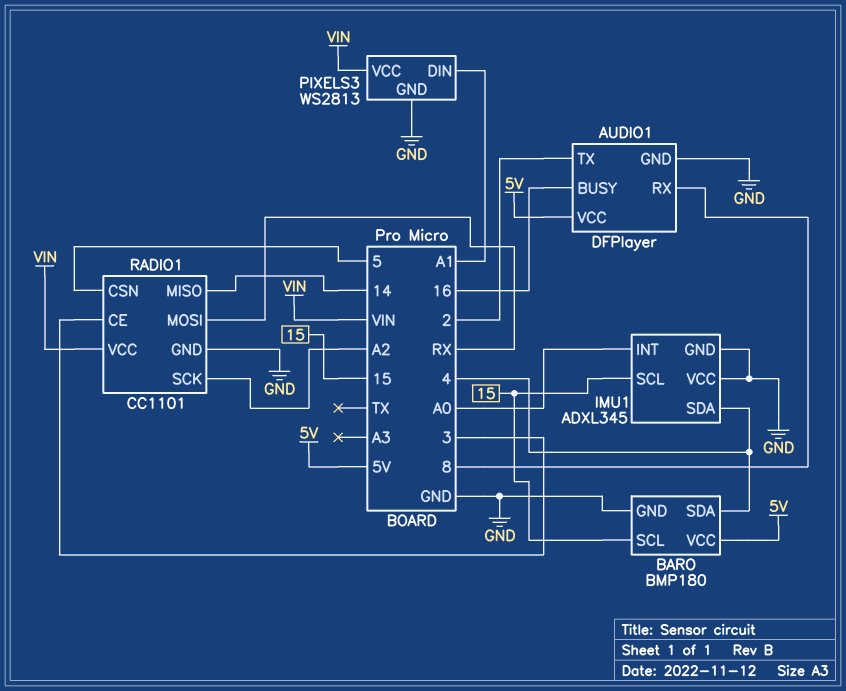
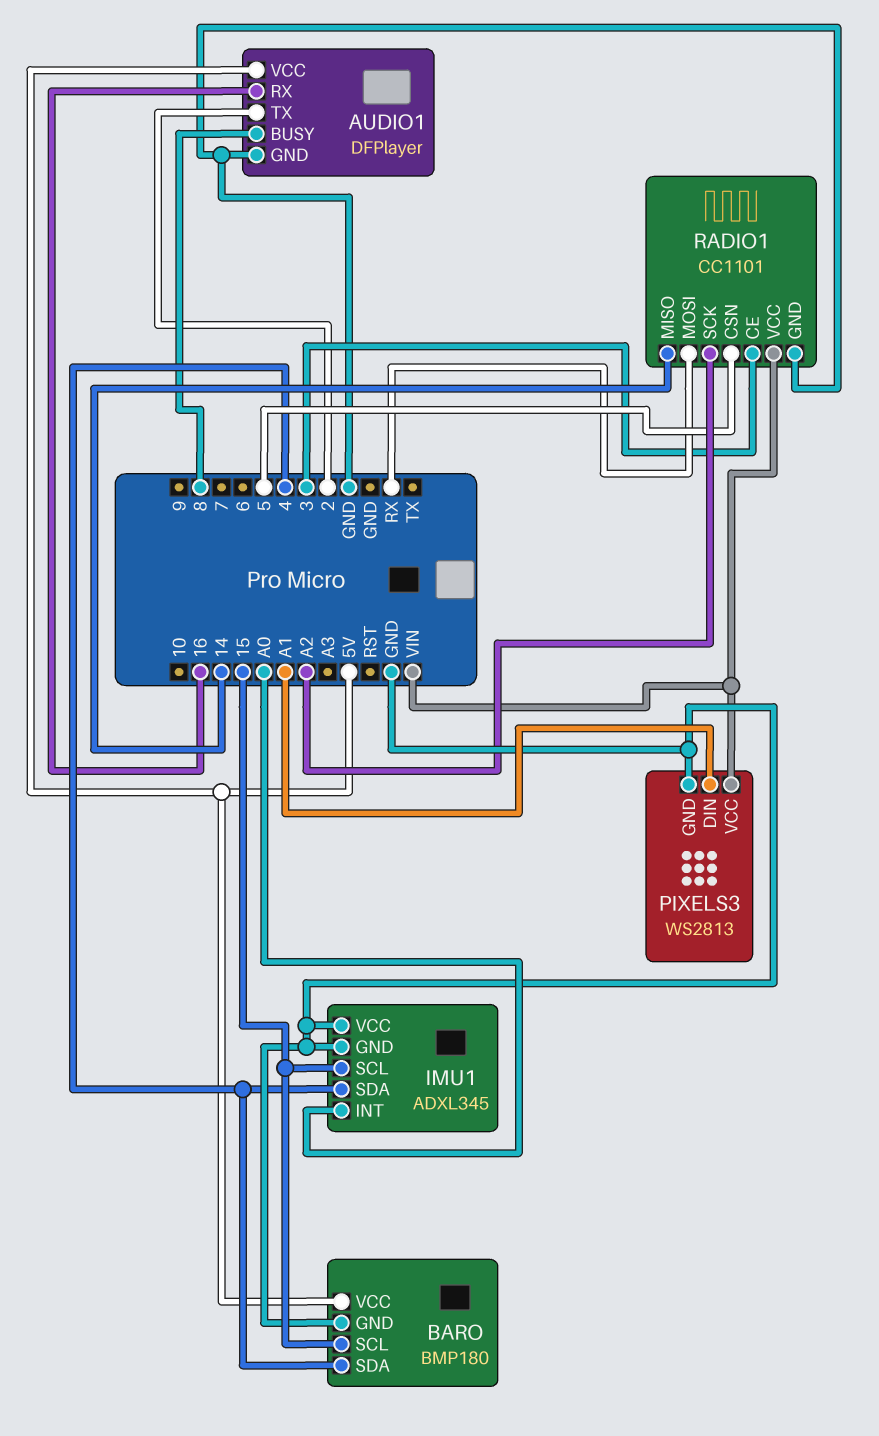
AUDIO1 pin BUSY: 16 -> 8
AUDIO1 pin RX: 8 -> 16

